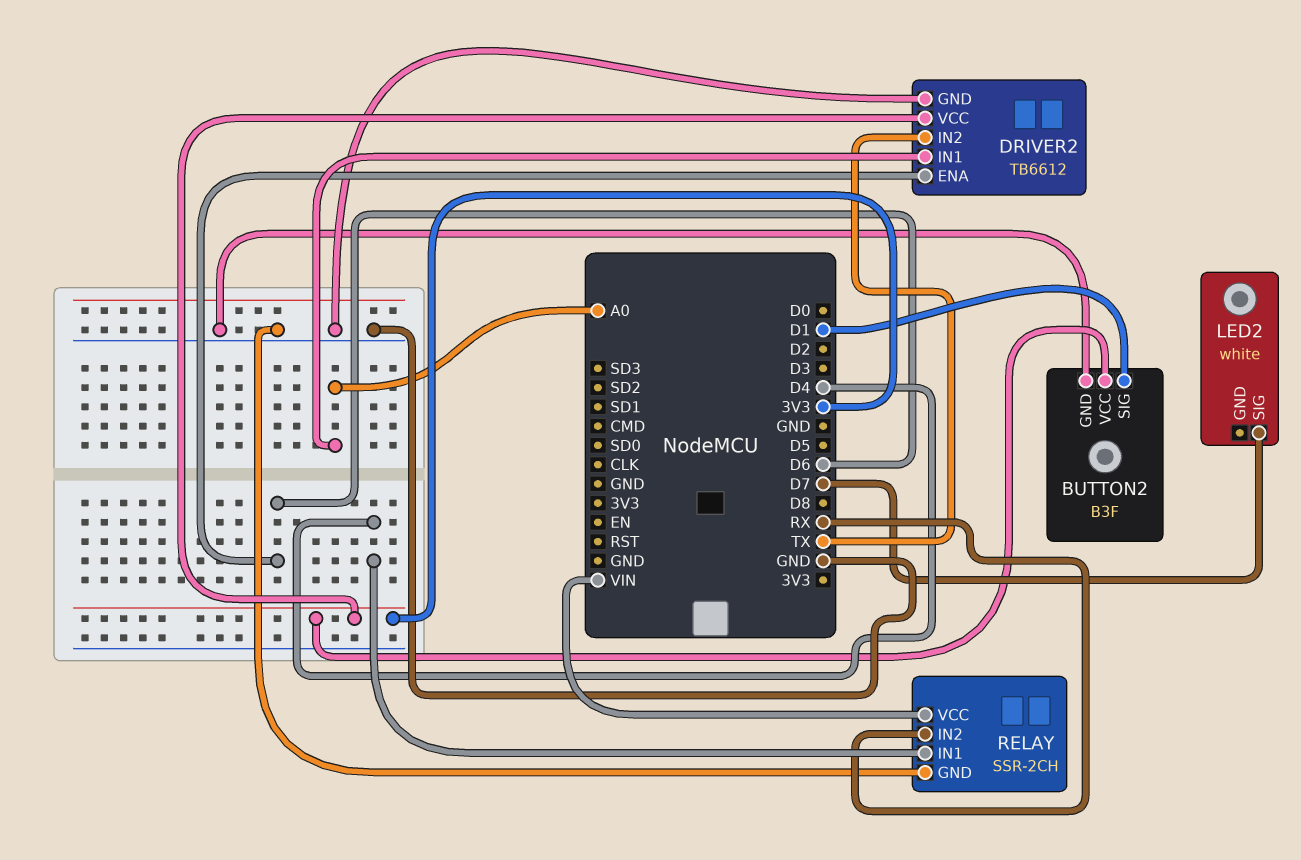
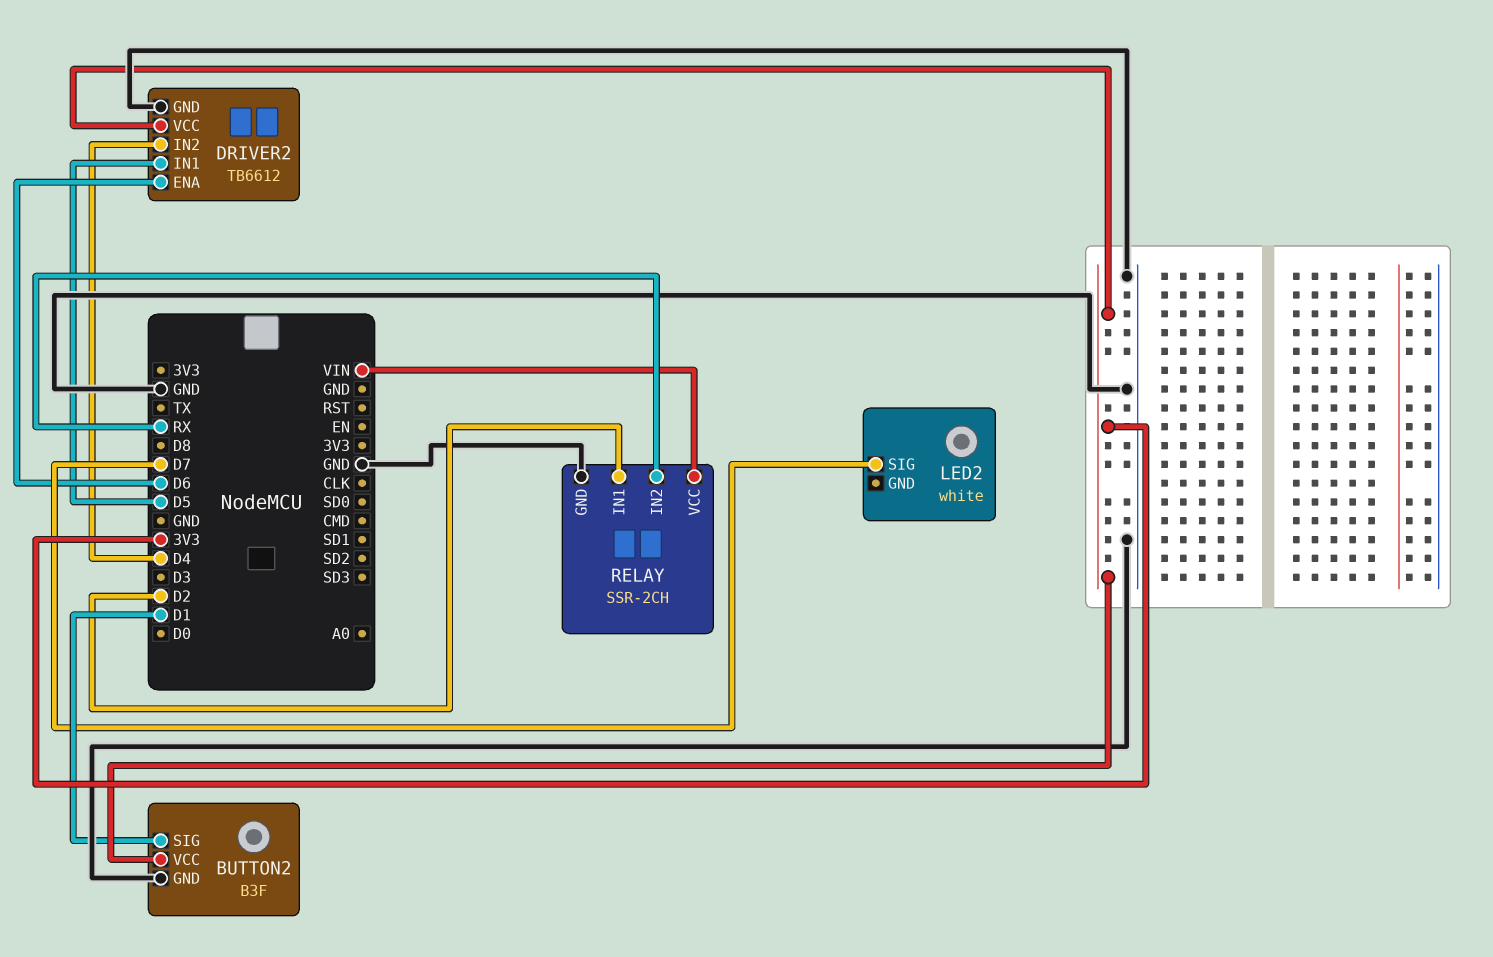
DRIVER2 pin IN1: A0 -> D5
DRIVER2 pin IN2: TX -> D4
RELAY pin IN1: D4 -> D2

